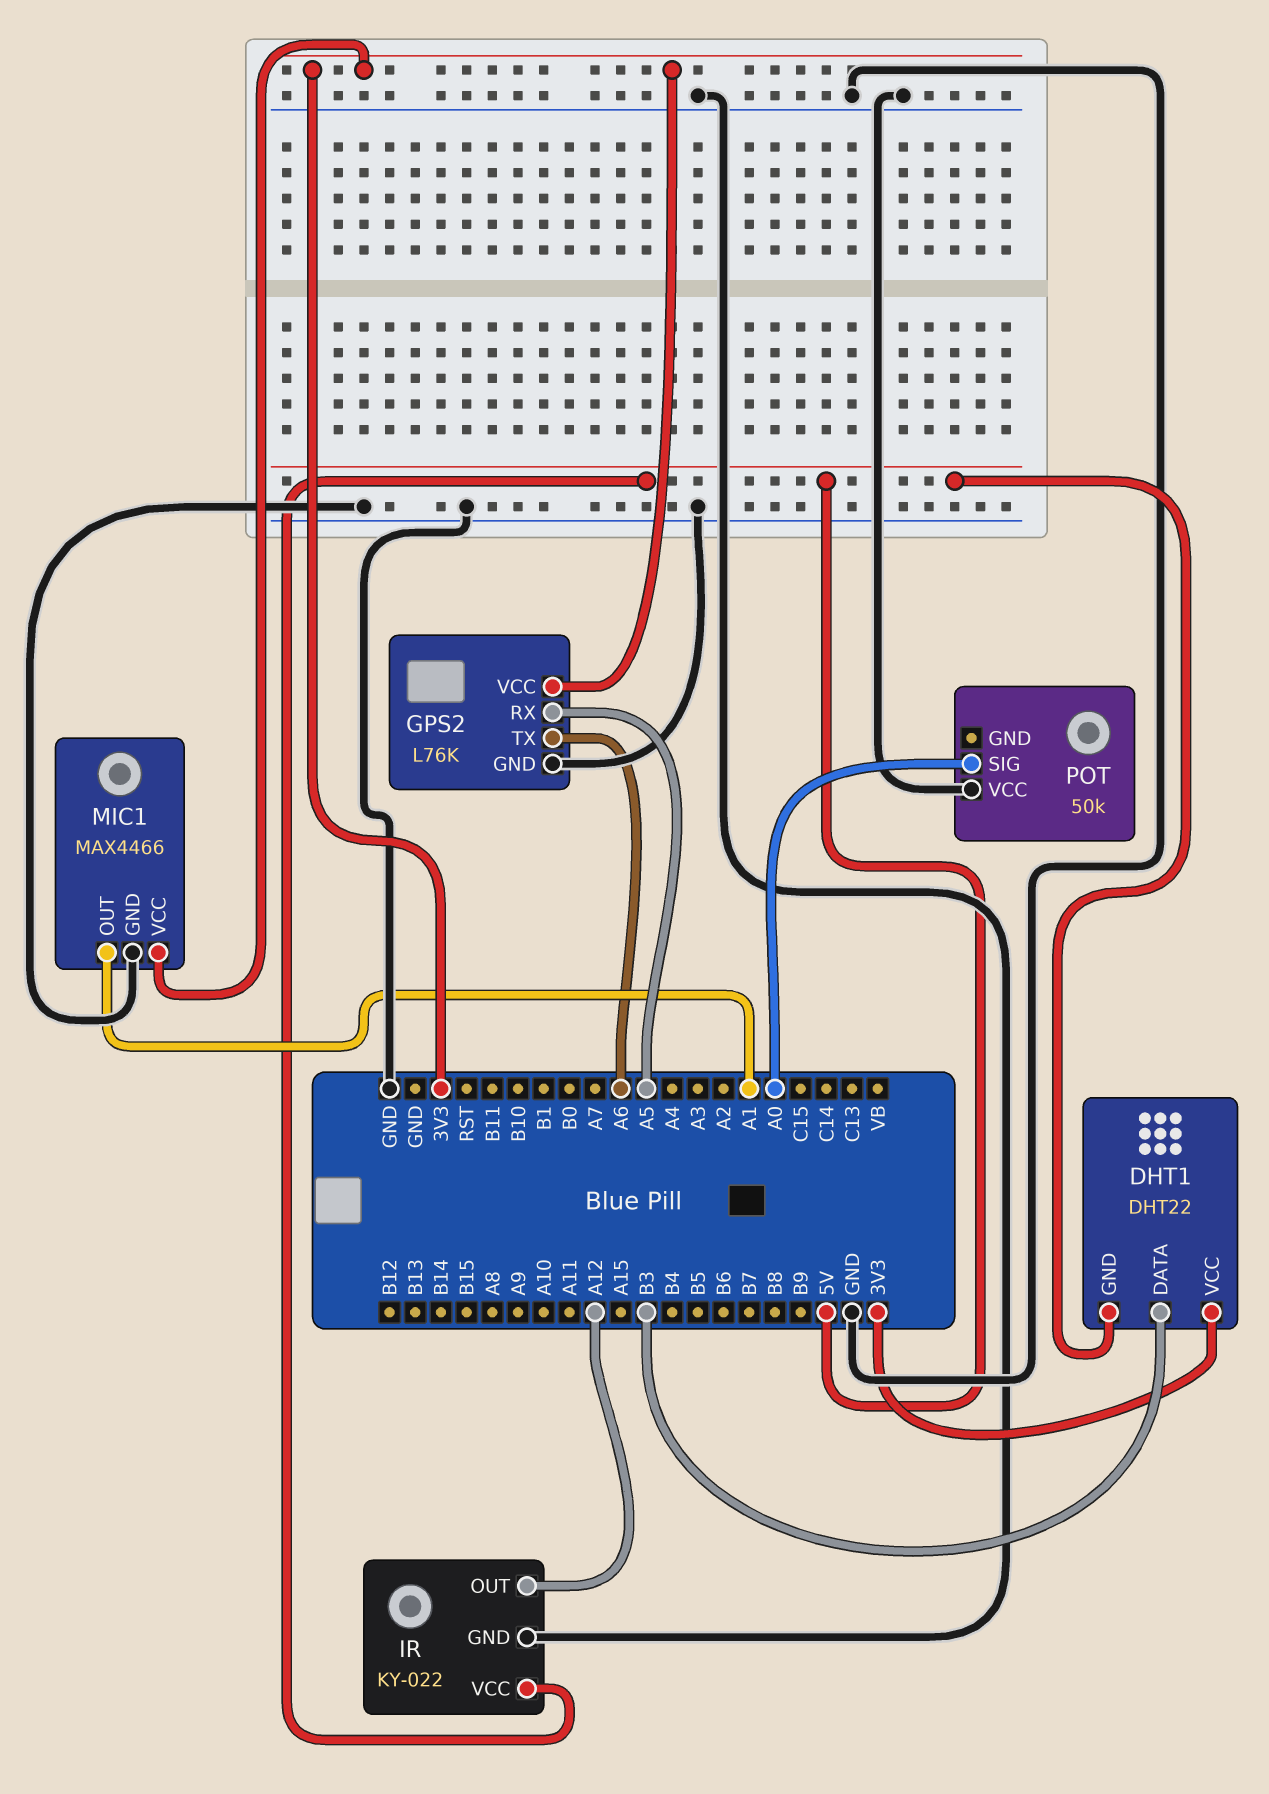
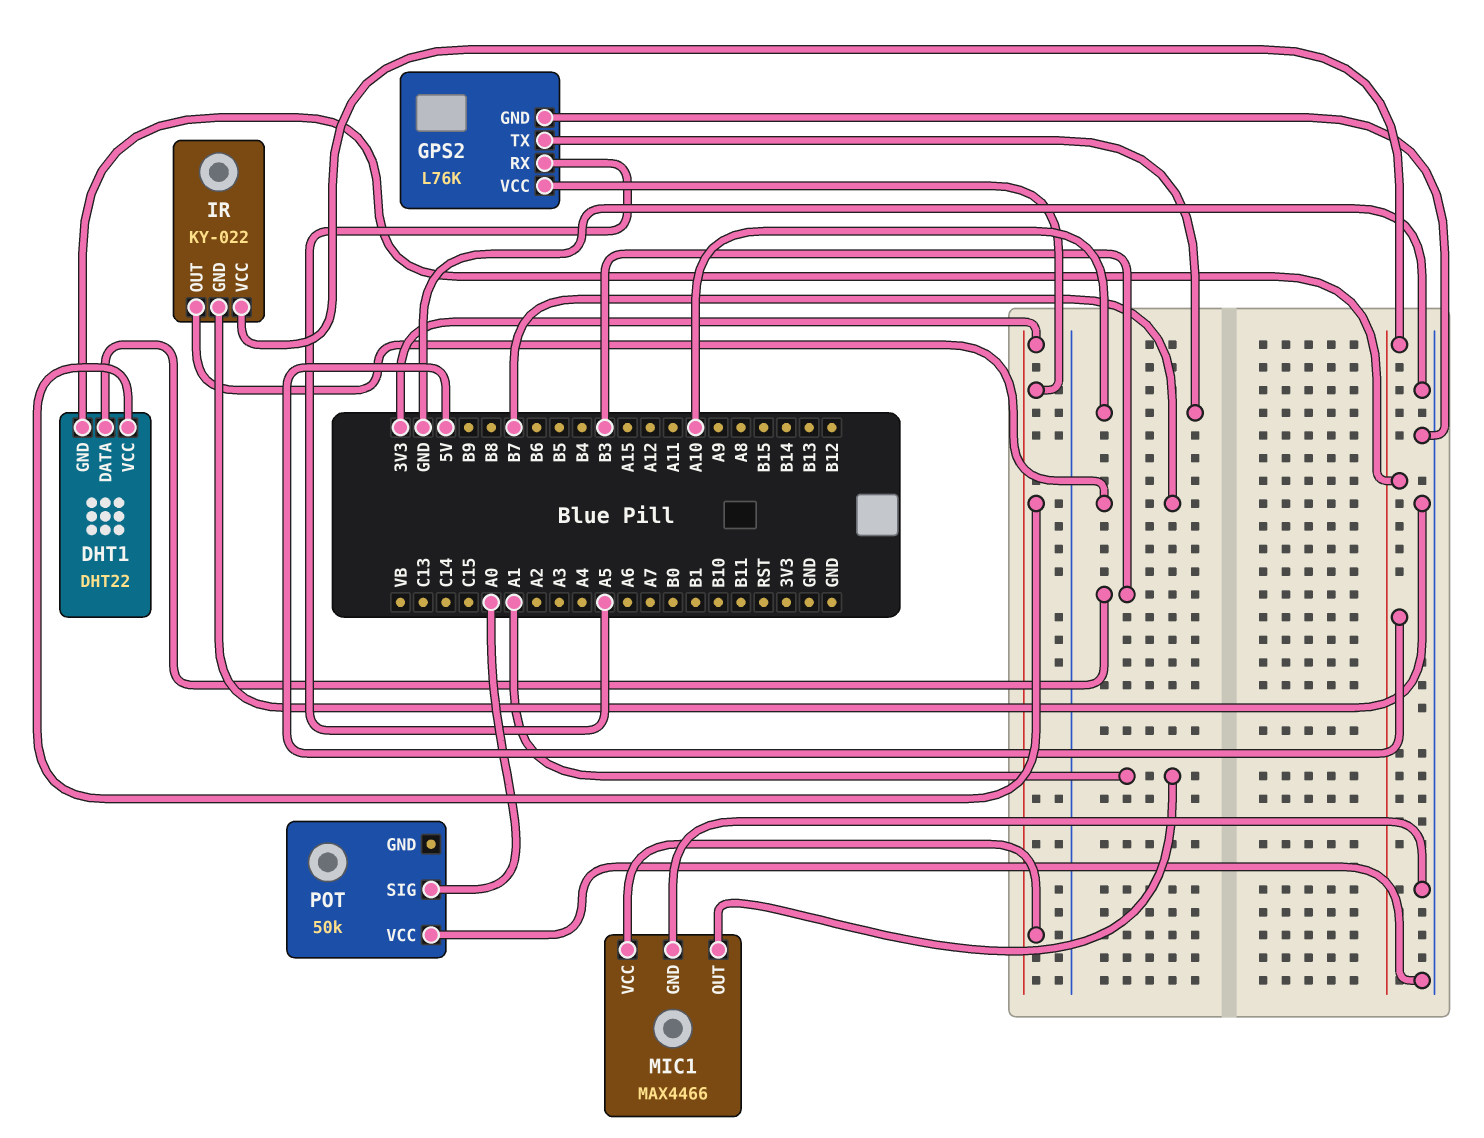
GPS2 pin TX: A6 -> A10
IR pin OUT: A12 -> B7

